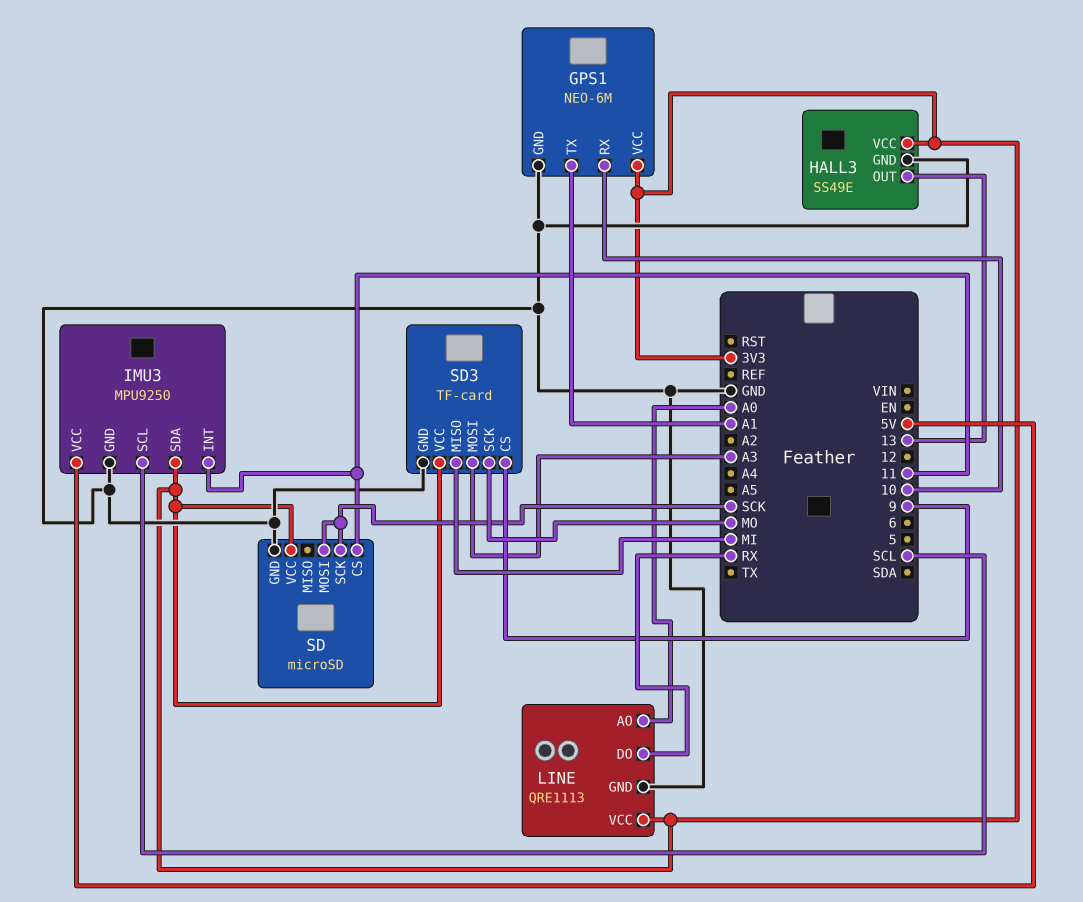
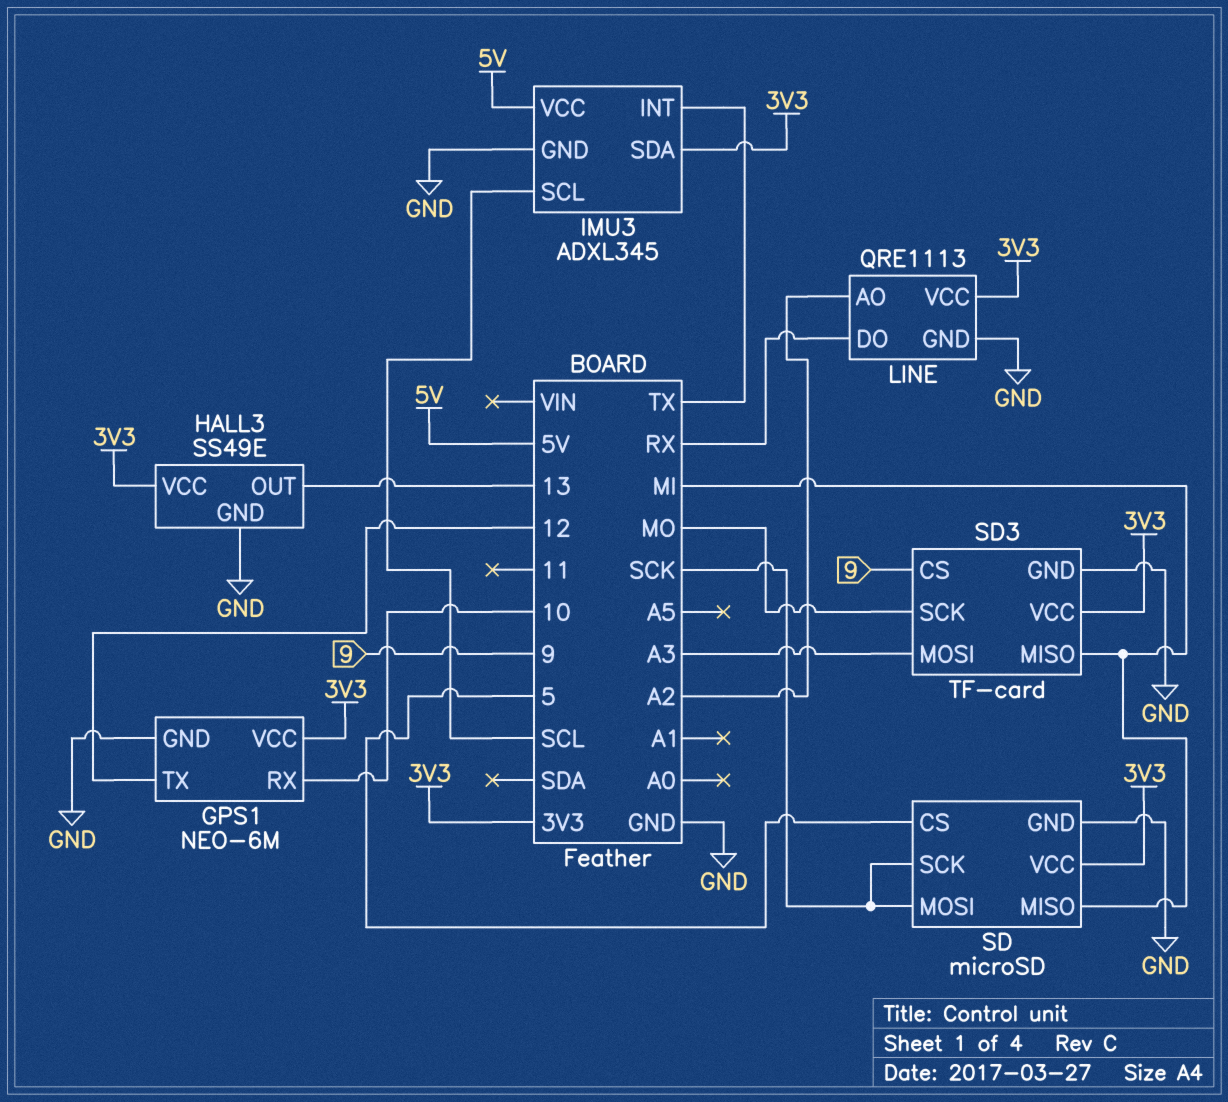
GPS1 pin TX: A1 -> 12
IMU3: MPU9250 -> ADXL345
IMU3 pin INT: 11 -> TX
LINE pin AO: A0 -> A2
SD pin CS: 11 -> 5
SD pin MISO: none -> MI

